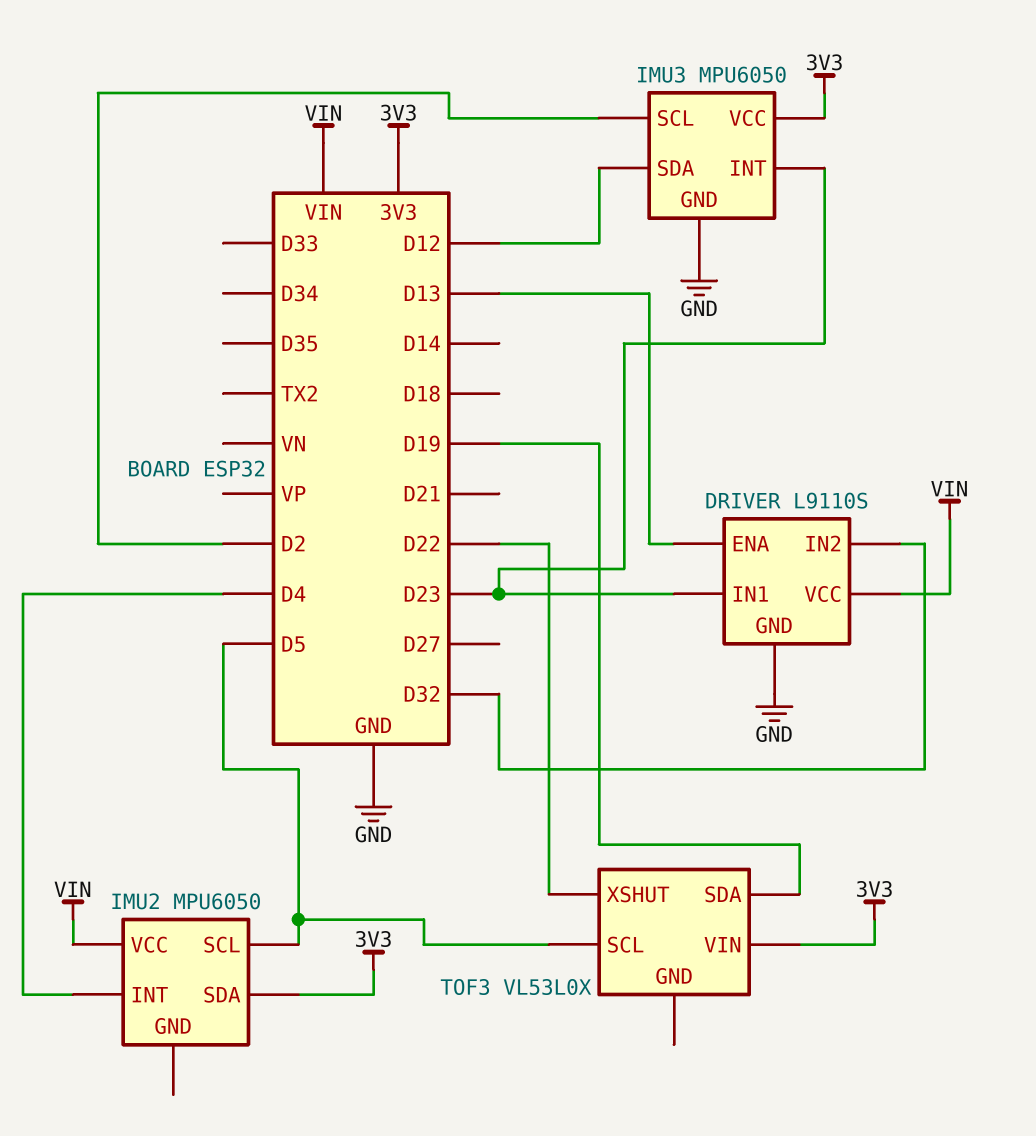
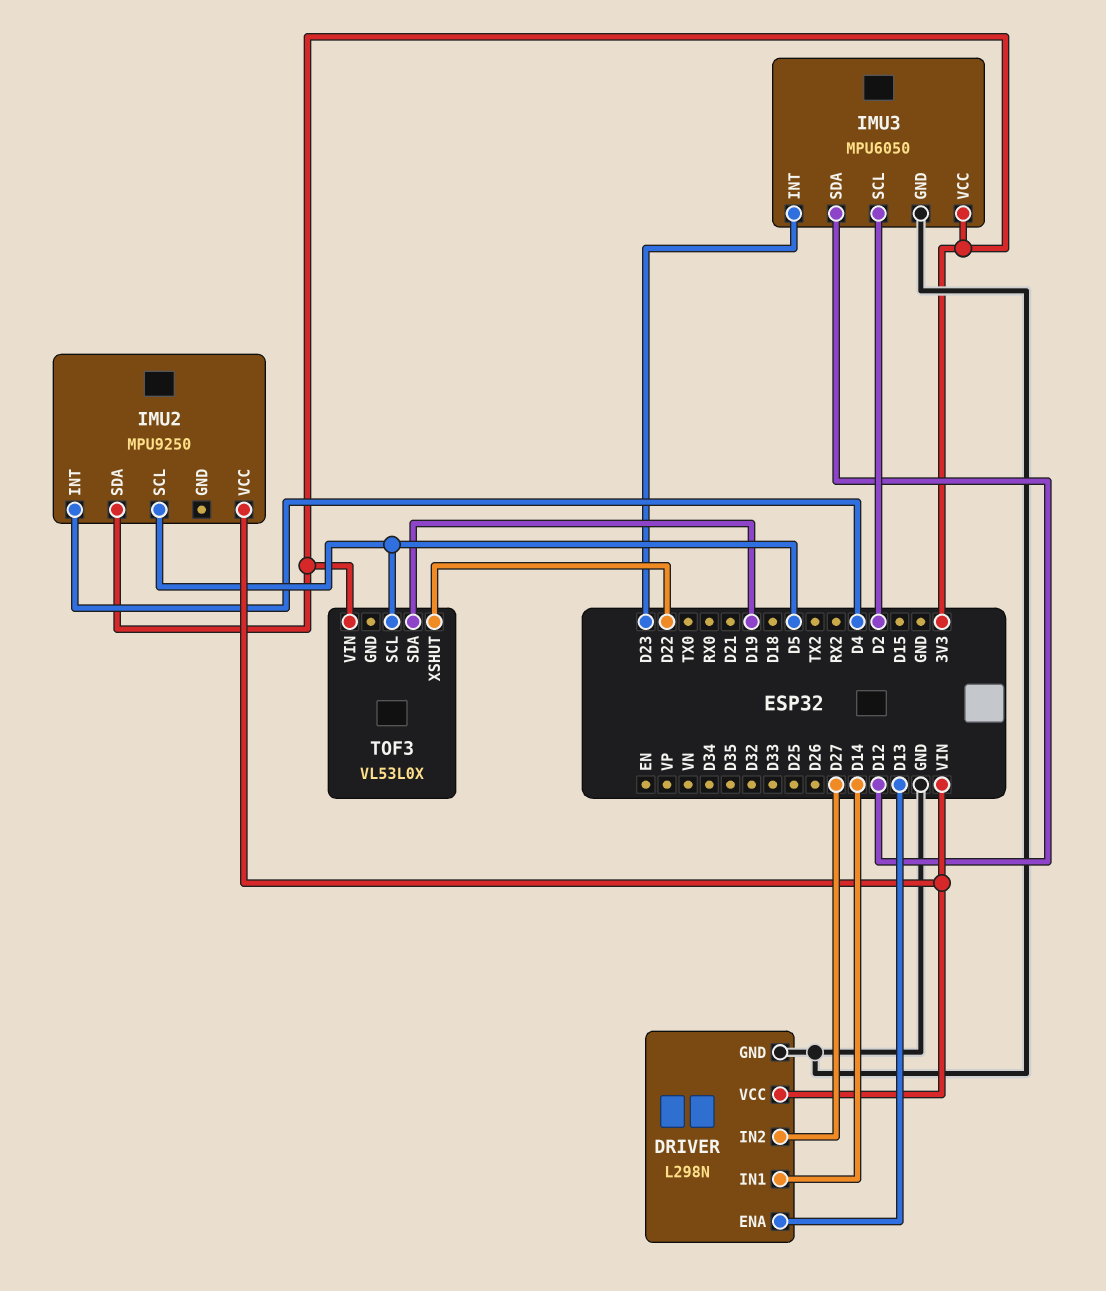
DRIVER: L9110S -> L298N
DRIVER pin IN1: D23 -> D14
DRIVER pin IN2: D32 -> D27
IMU2: MPU6050 -> MPU9250

